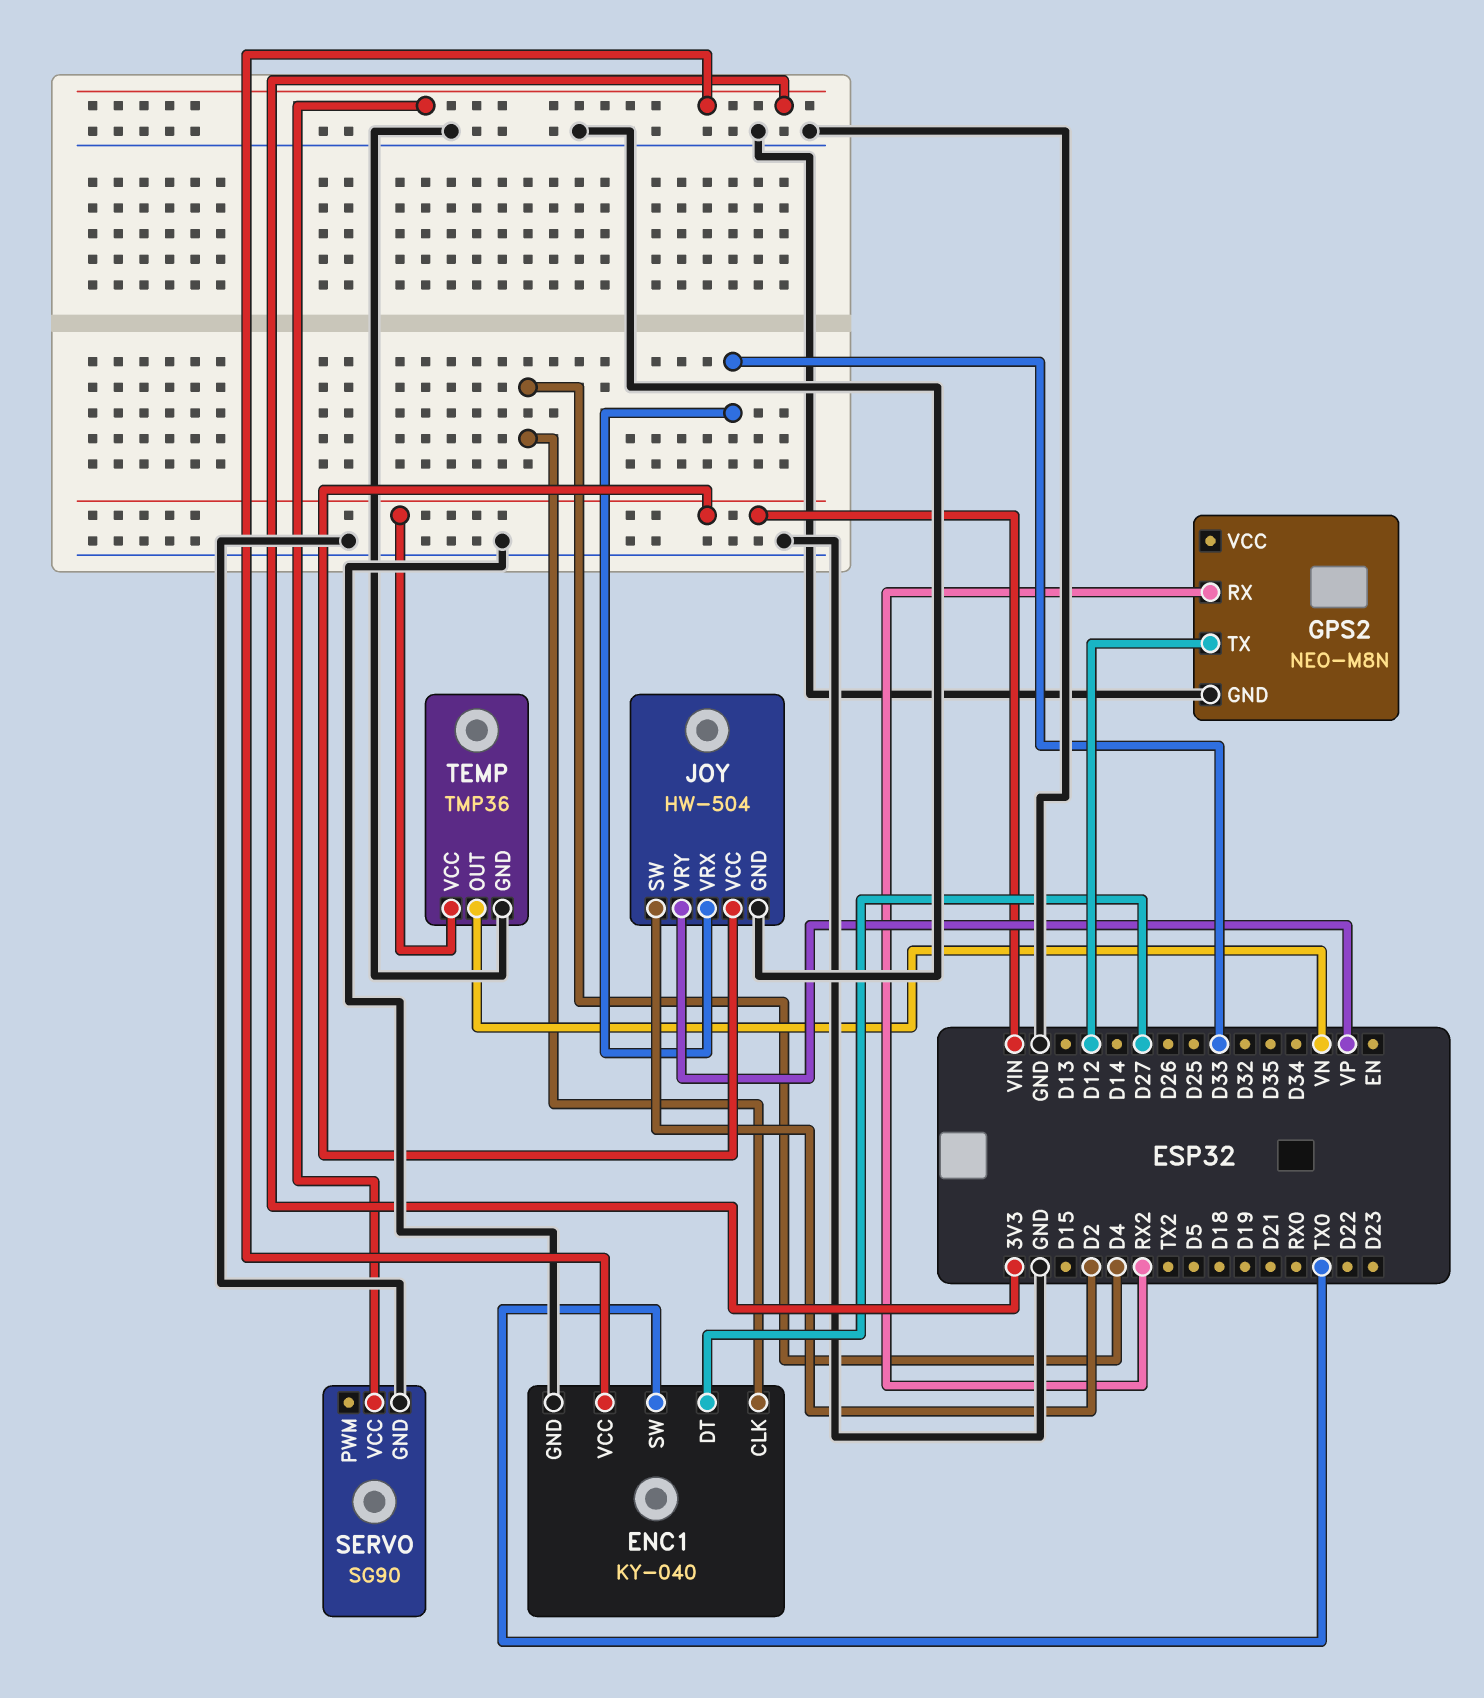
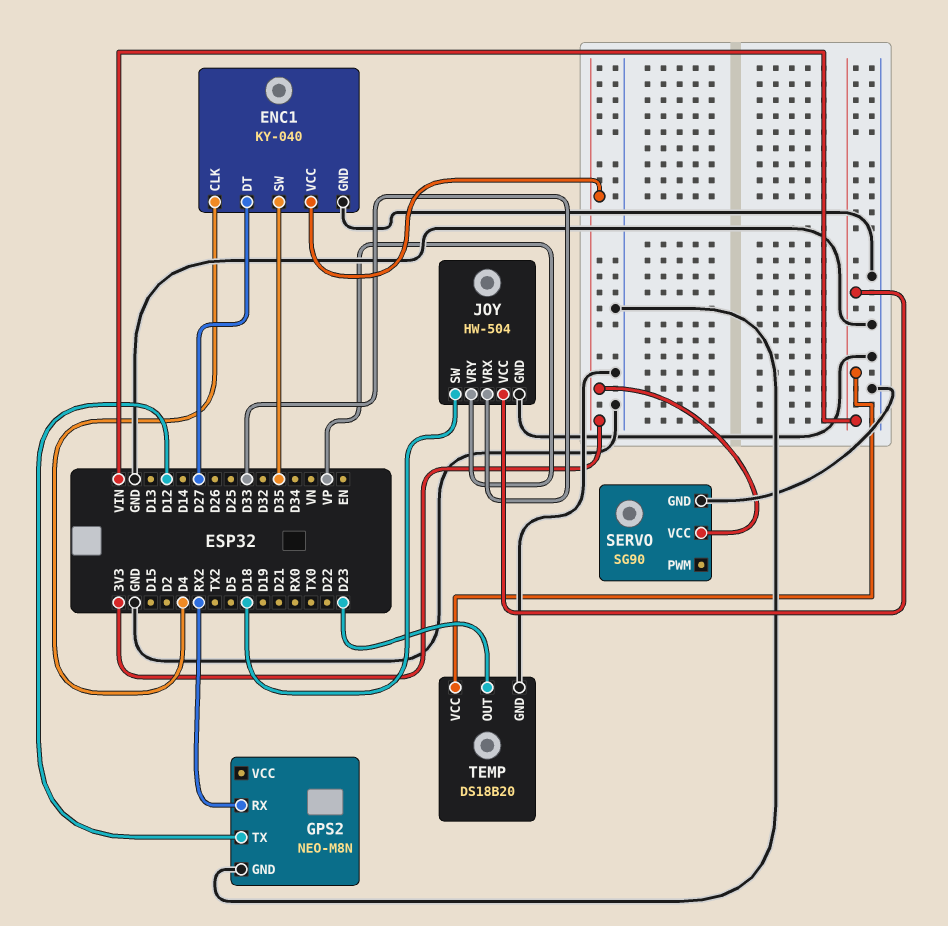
ENC1 pin SW: TX0 -> D35
JOY pin SW: D2 -> D18
TEMP: TMP36 -> DS18B20
TEMP pin OUT: VN -> D23

